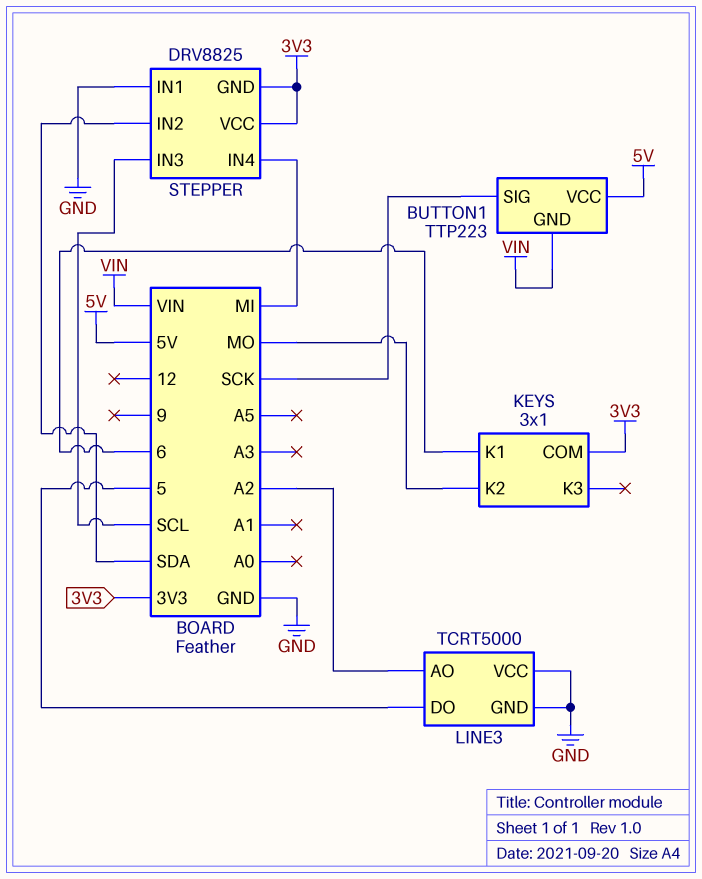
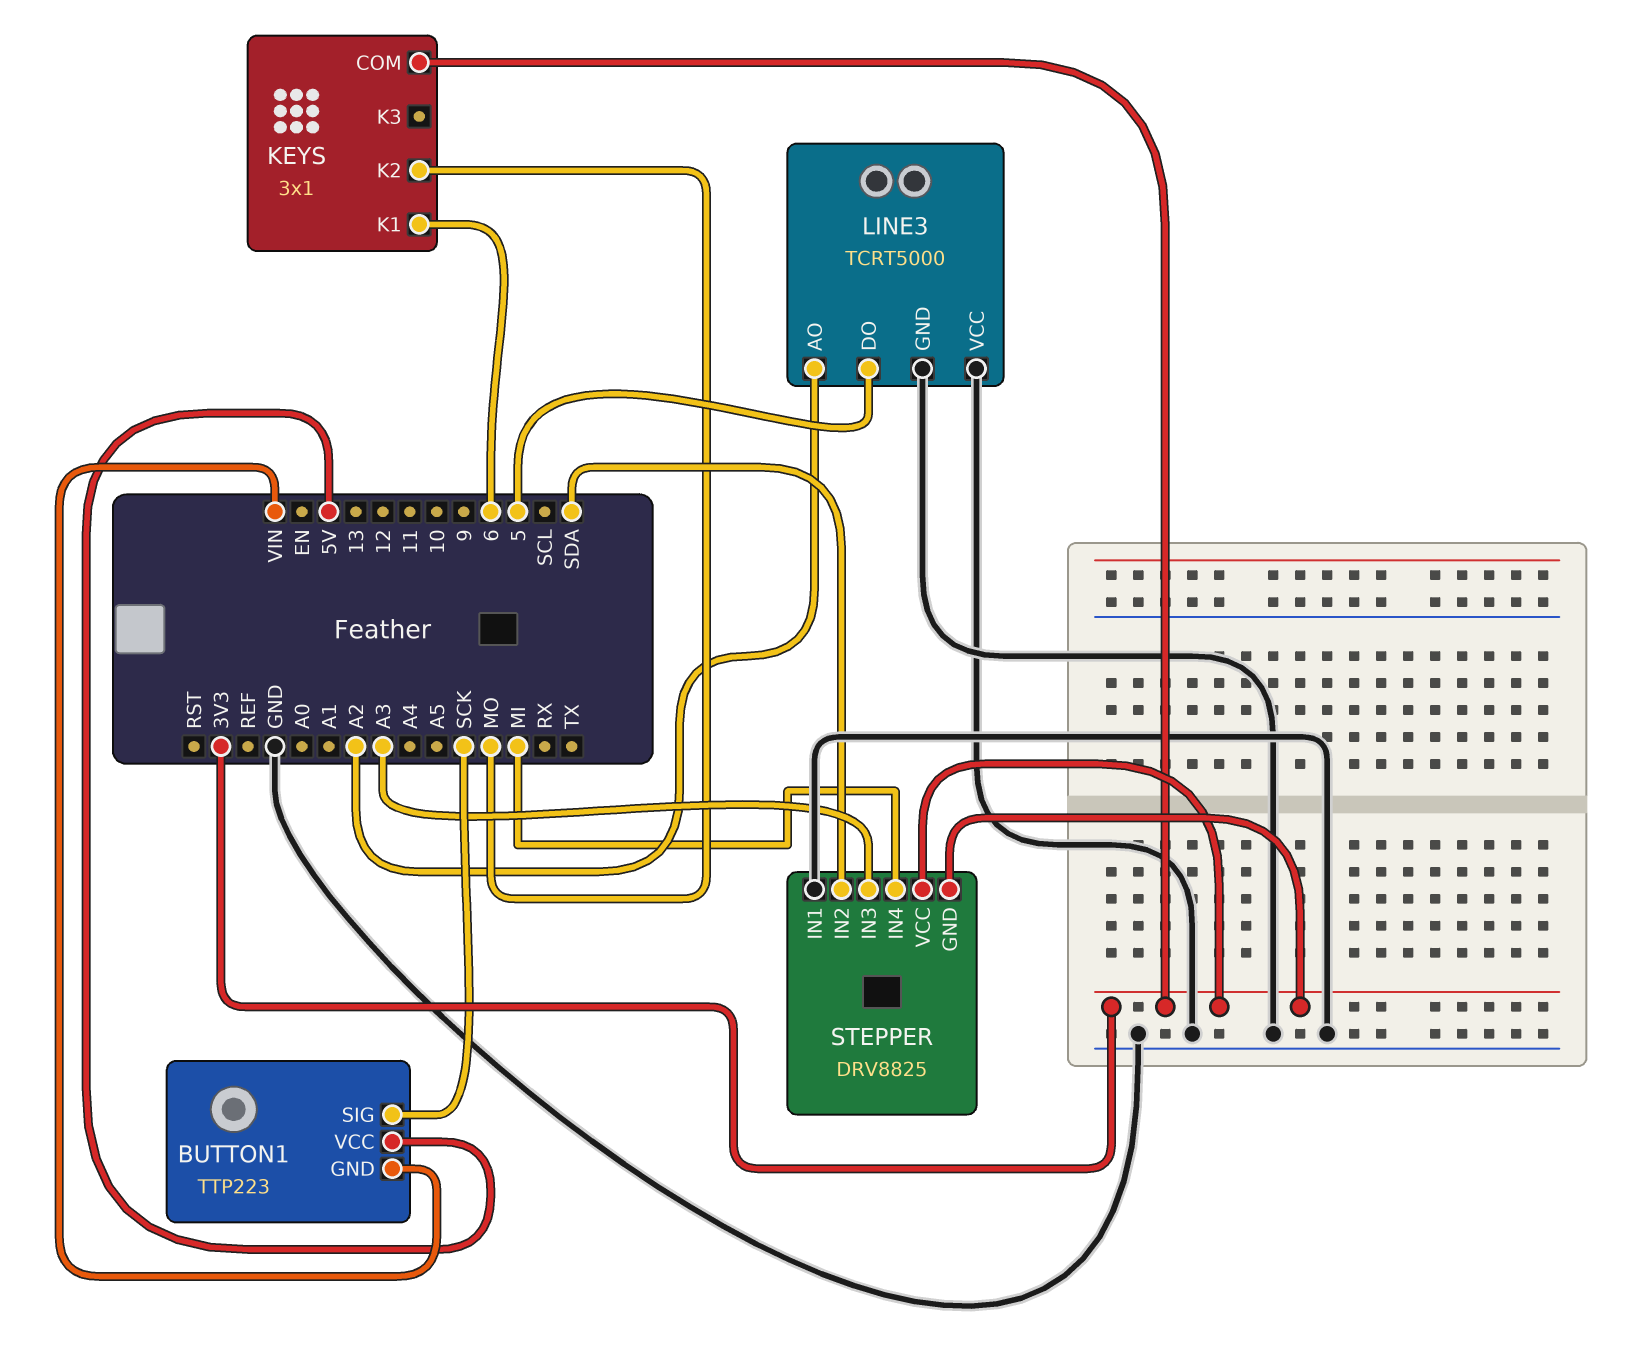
STEPPER pin IN3: SCL -> A3

